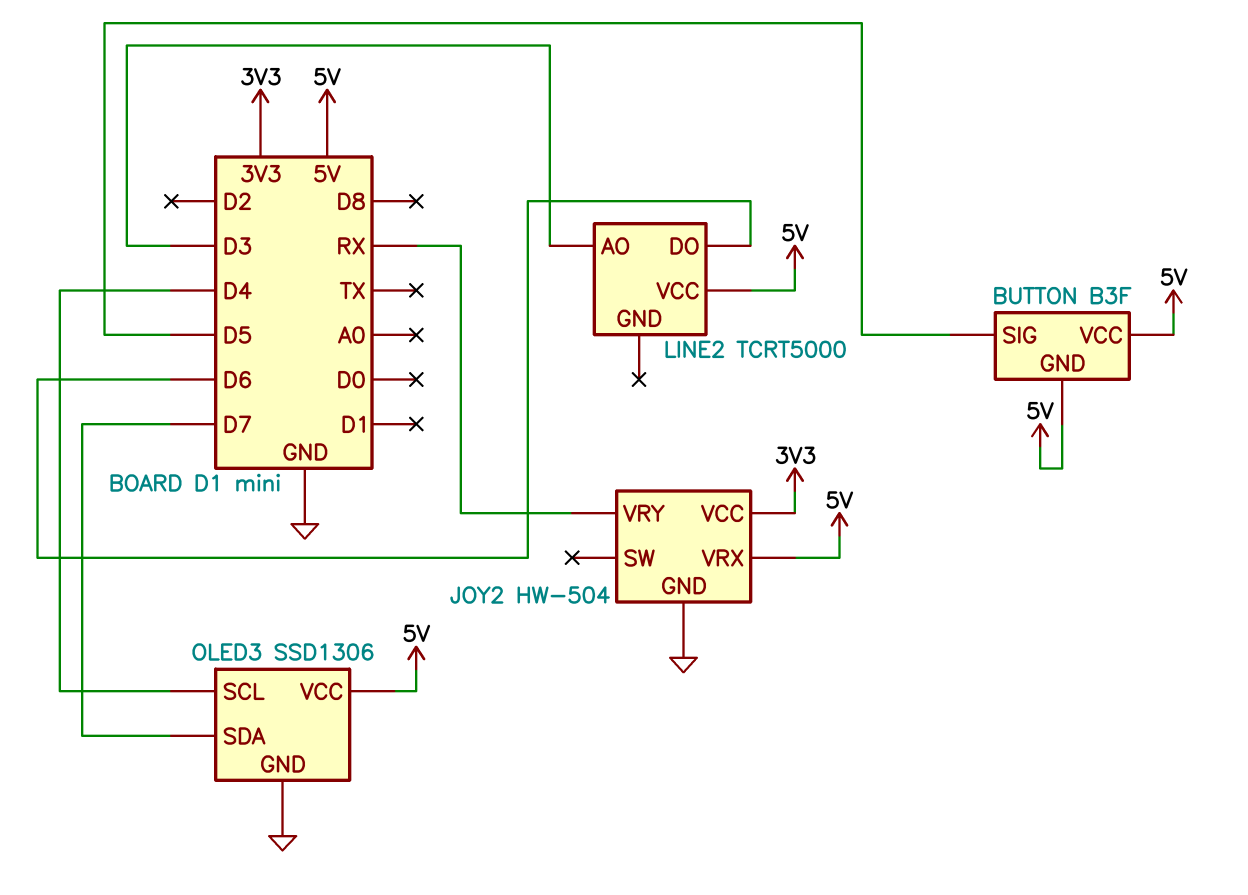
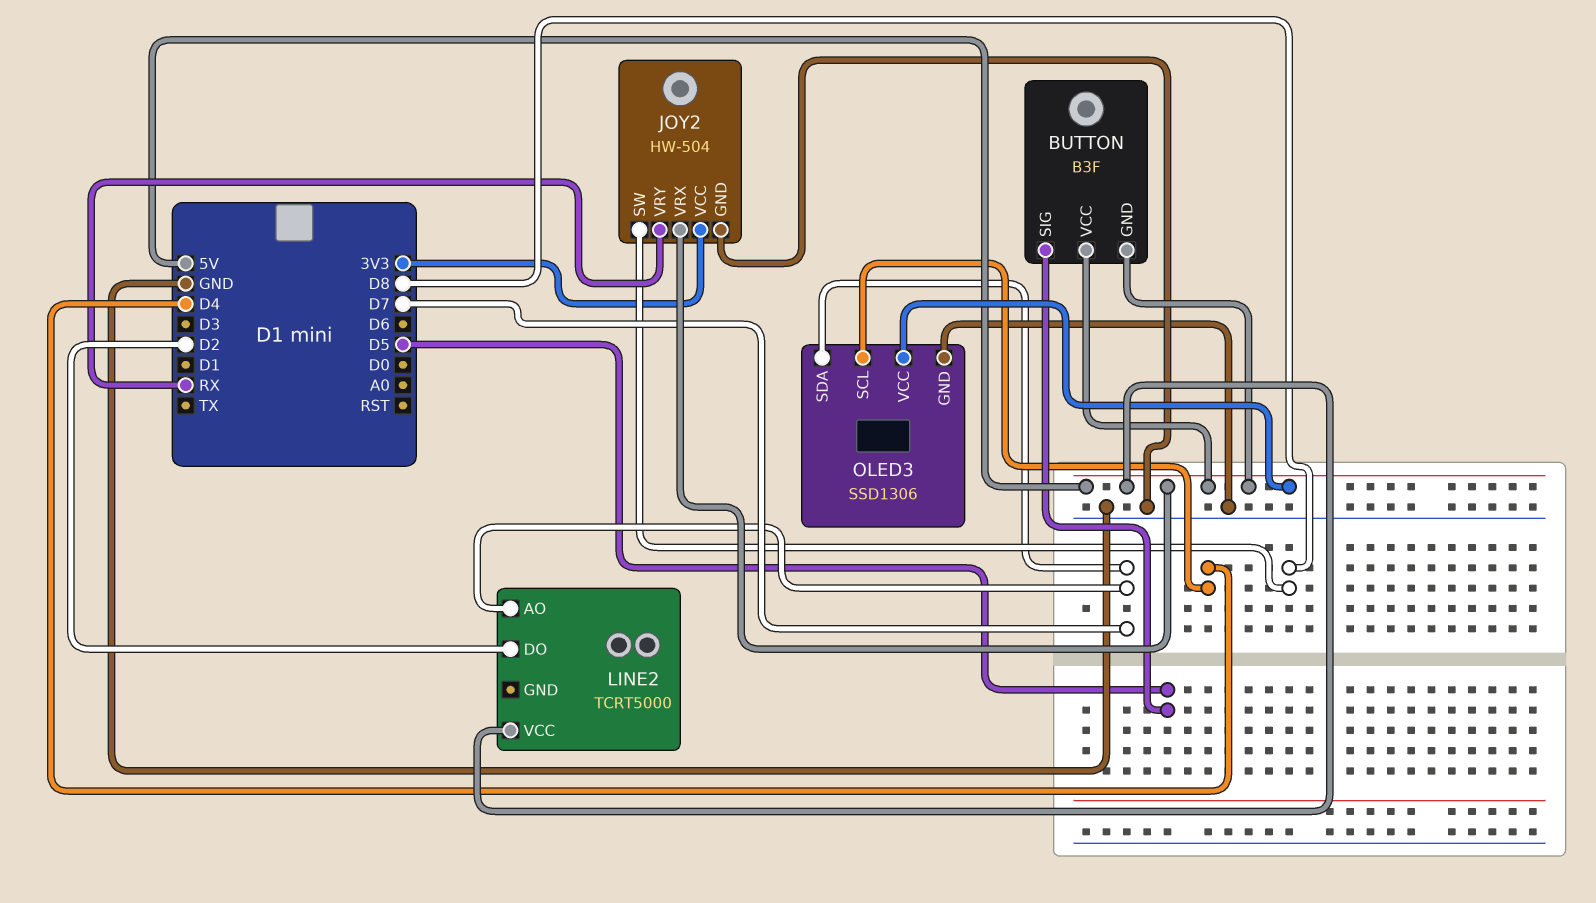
JOY2 pin SW: none -> D8
LINE2 pin AO: D3 -> D7
LINE2 pin DO: D6 -> D2

